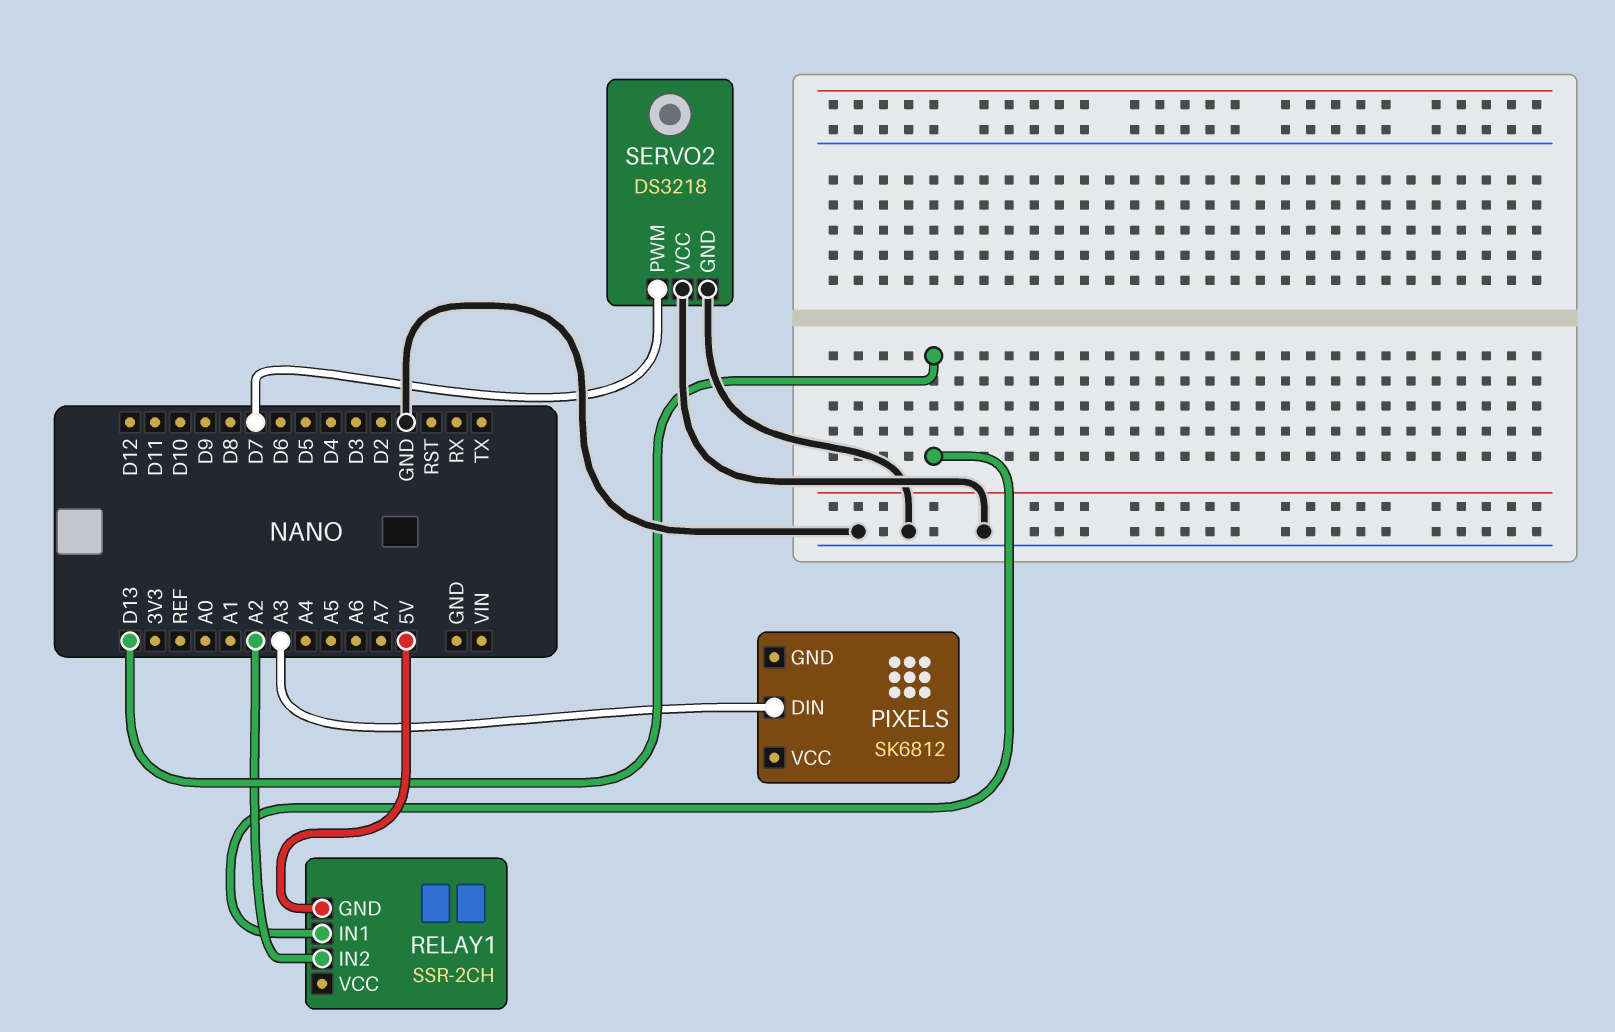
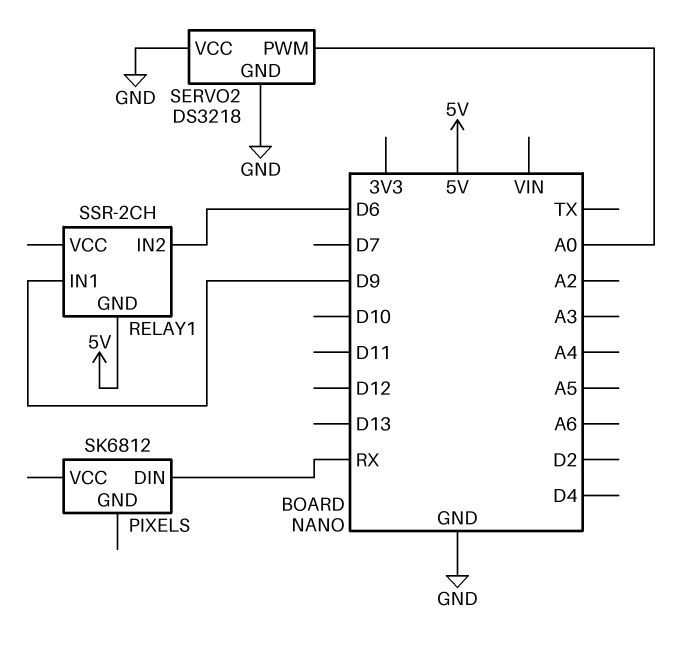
PIXELS pin DIN: A3 -> RX
RELAY1 pin IN1: D13 -> D9
RELAY1 pin IN2: A2 -> D6
SERVO2 pin PWM: D7 -> A0

